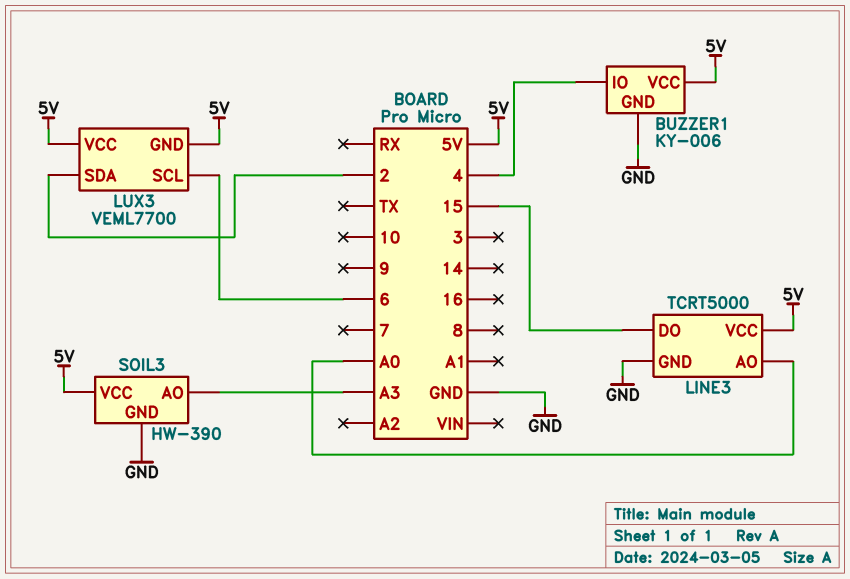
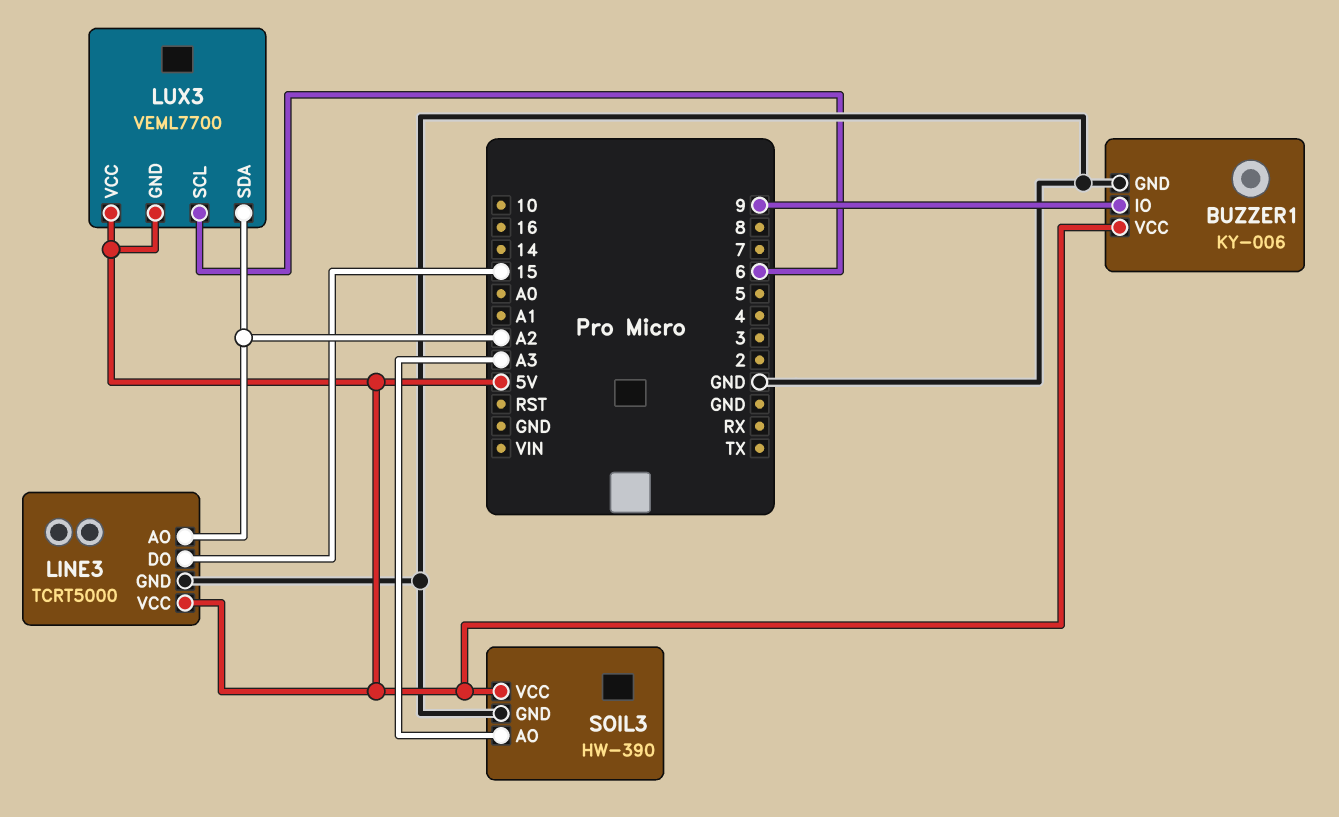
BUZZER1 pin IO: 4 -> 9
LINE3 pin AO: A0 -> A2
LUX3 pin SDA: 2 -> A2

